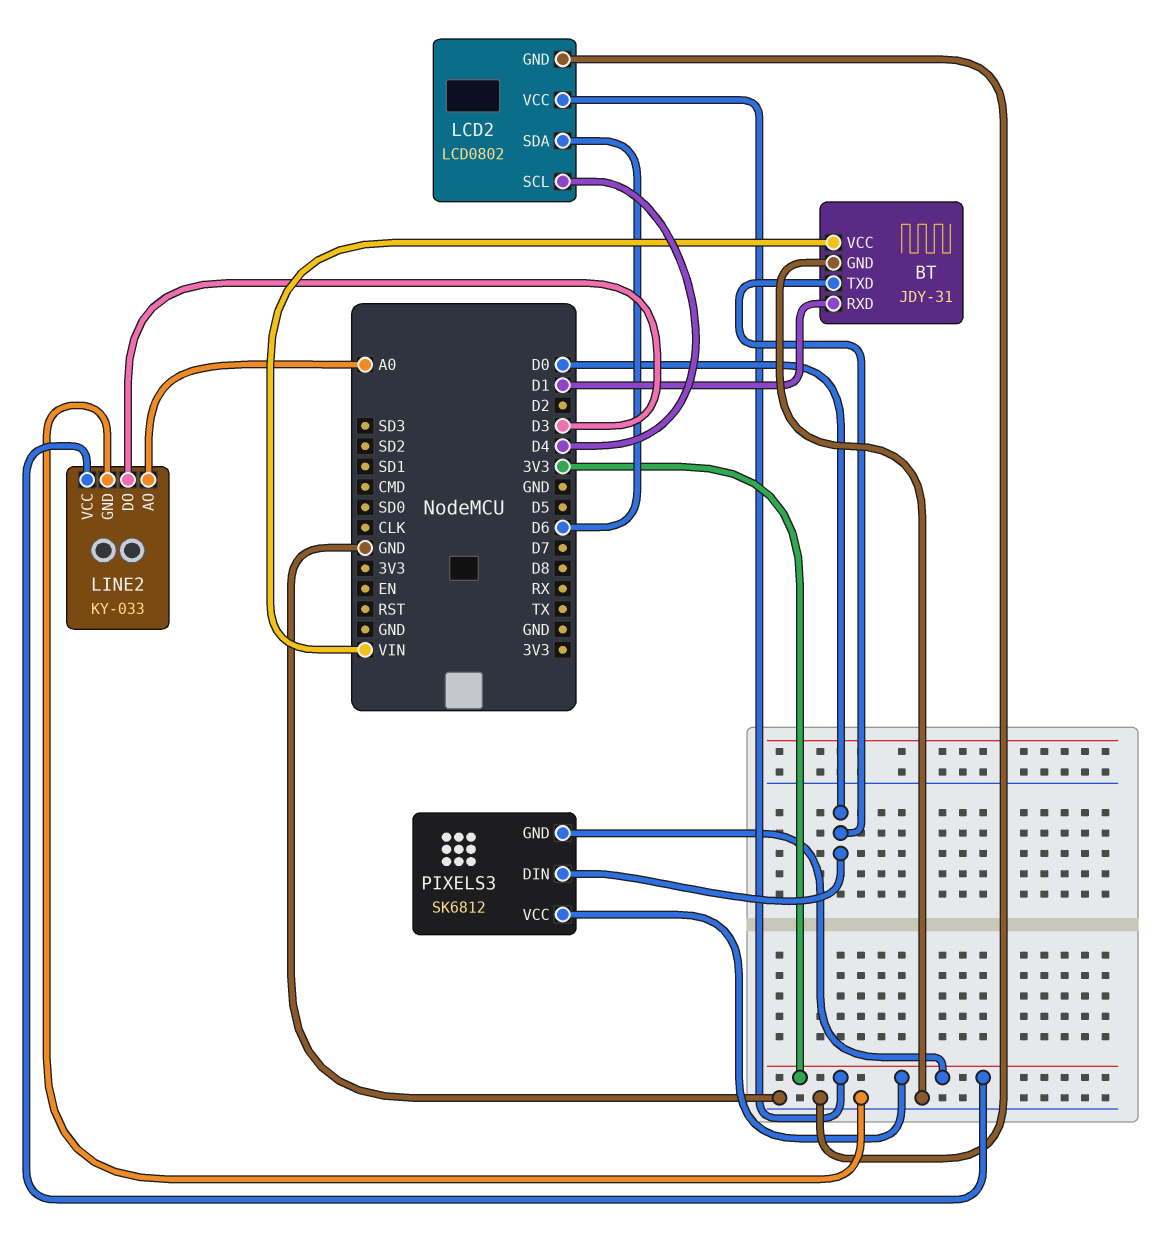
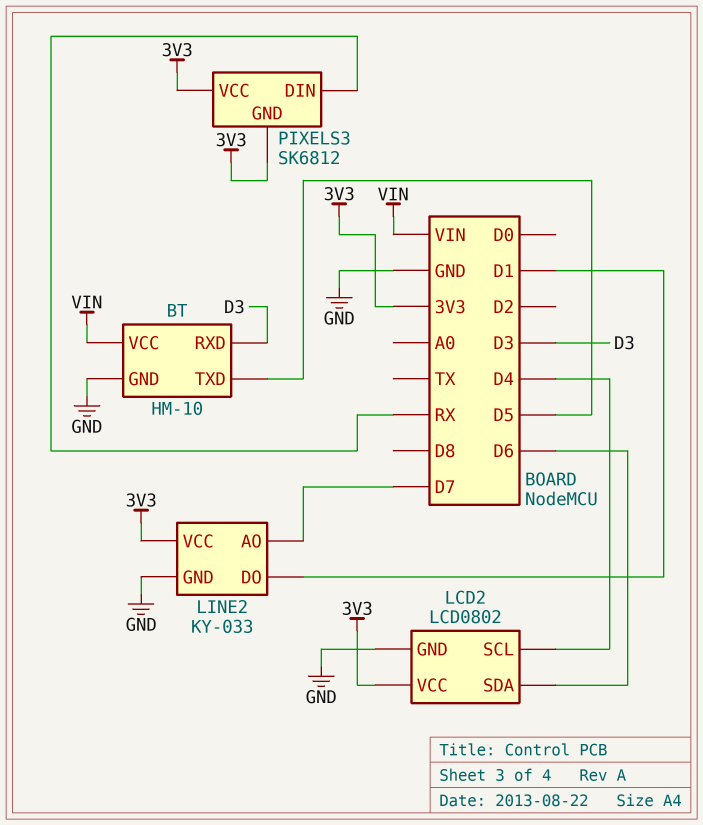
BT: JDY-31 -> HM-10
BT pin RXD: D1 -> D3
BT pin TXD: D0 -> D5
LINE2 pin AO: A0 -> D7
LINE2 pin DO: D3 -> D1
PIXELS3 pin DIN: D0 -> RX

